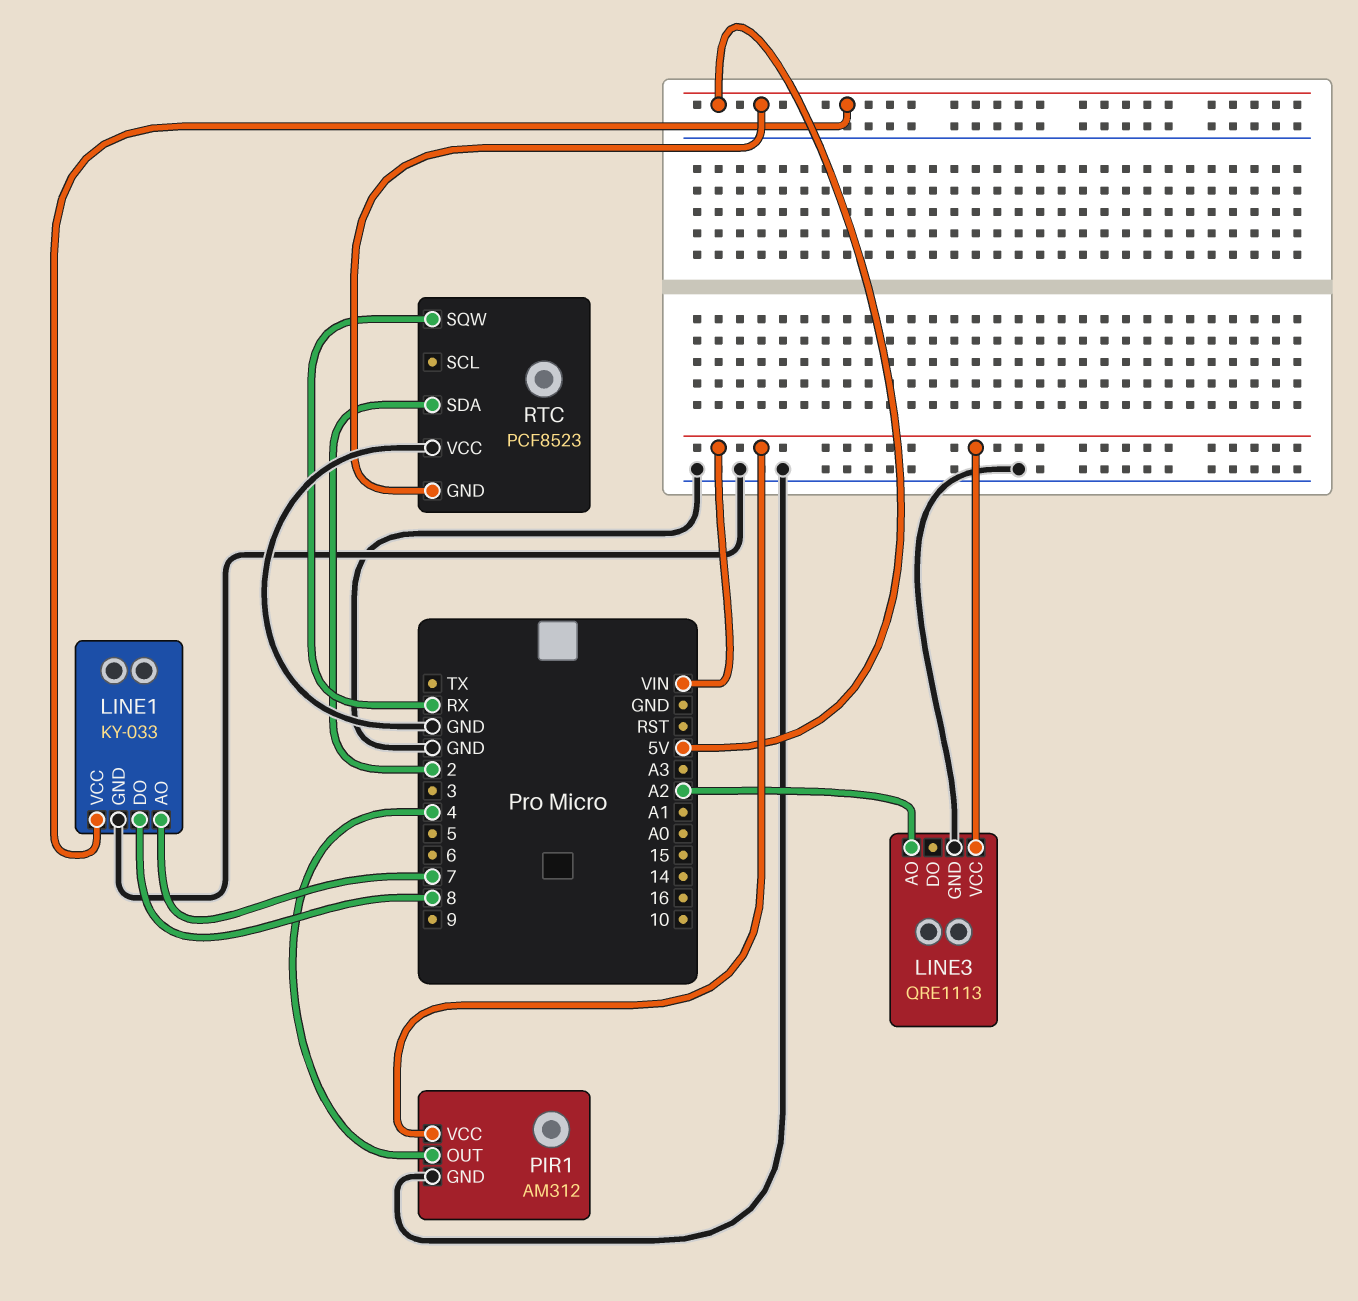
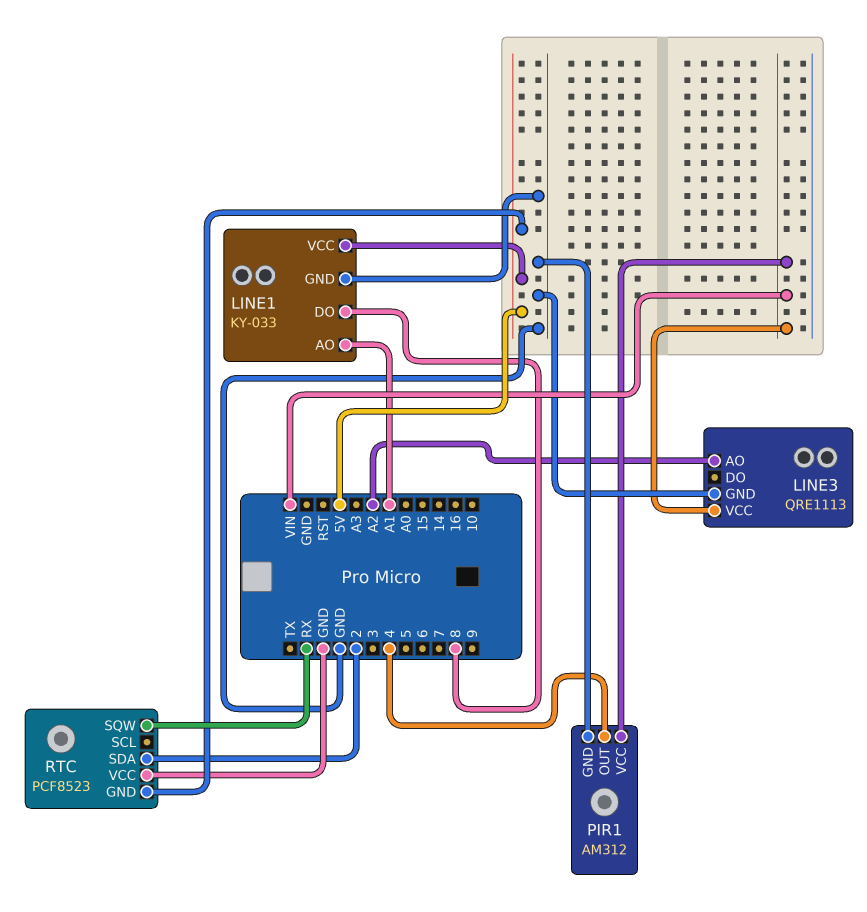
LINE1 pin AO: 7 -> A1

